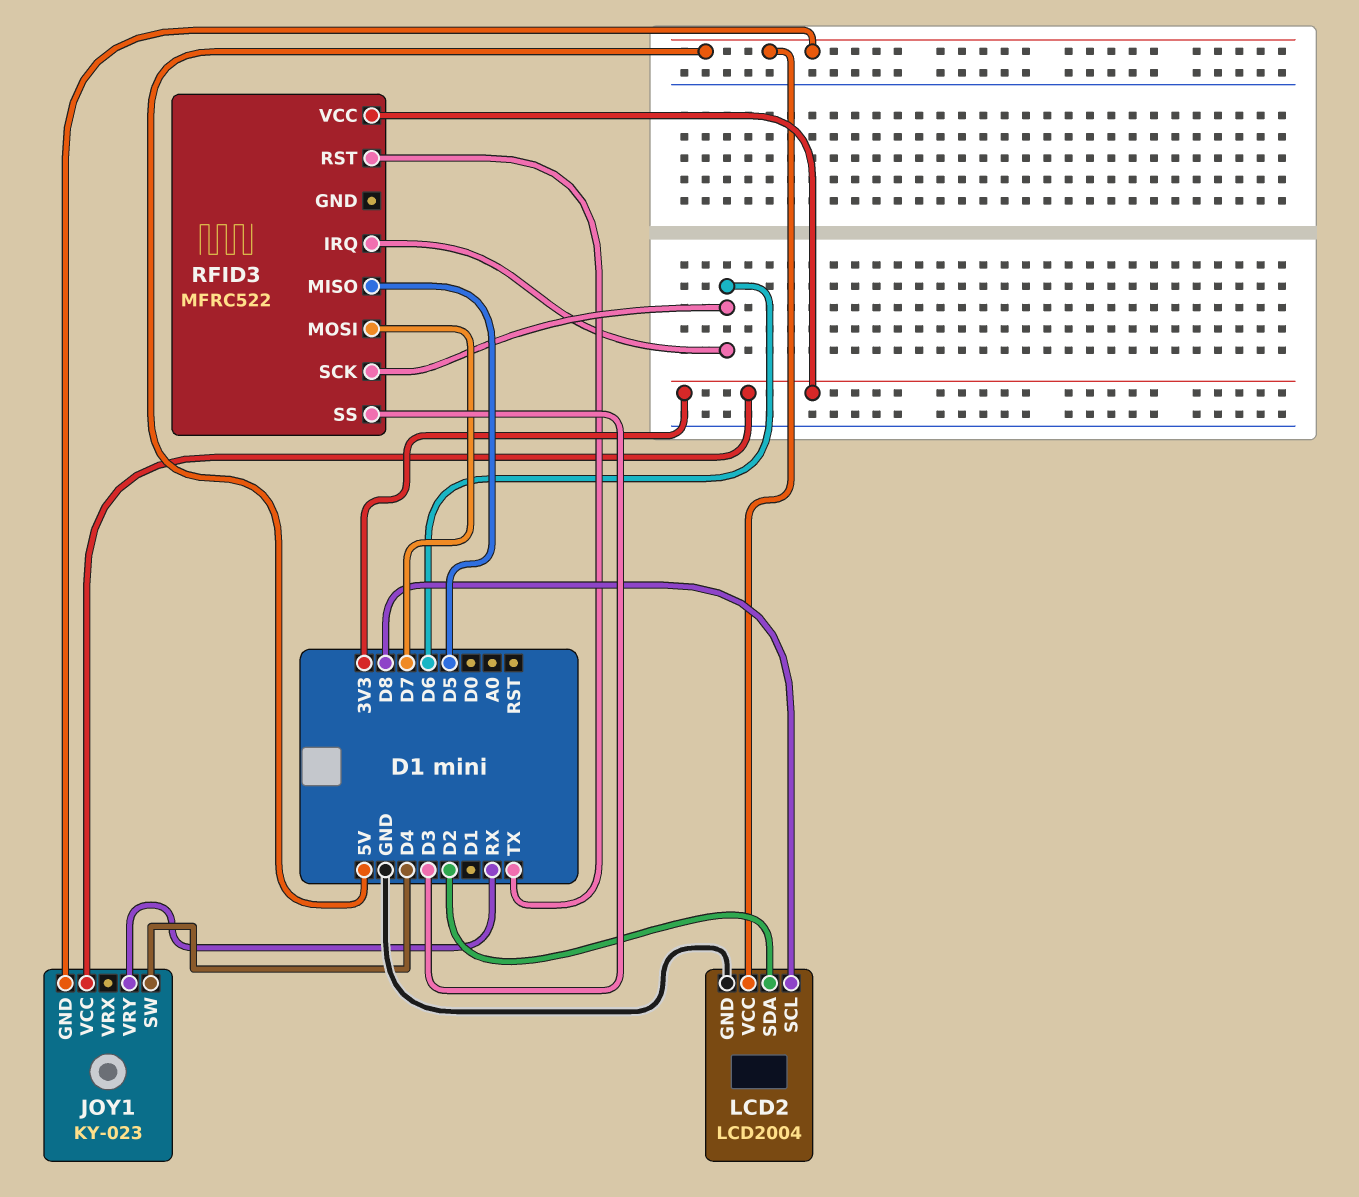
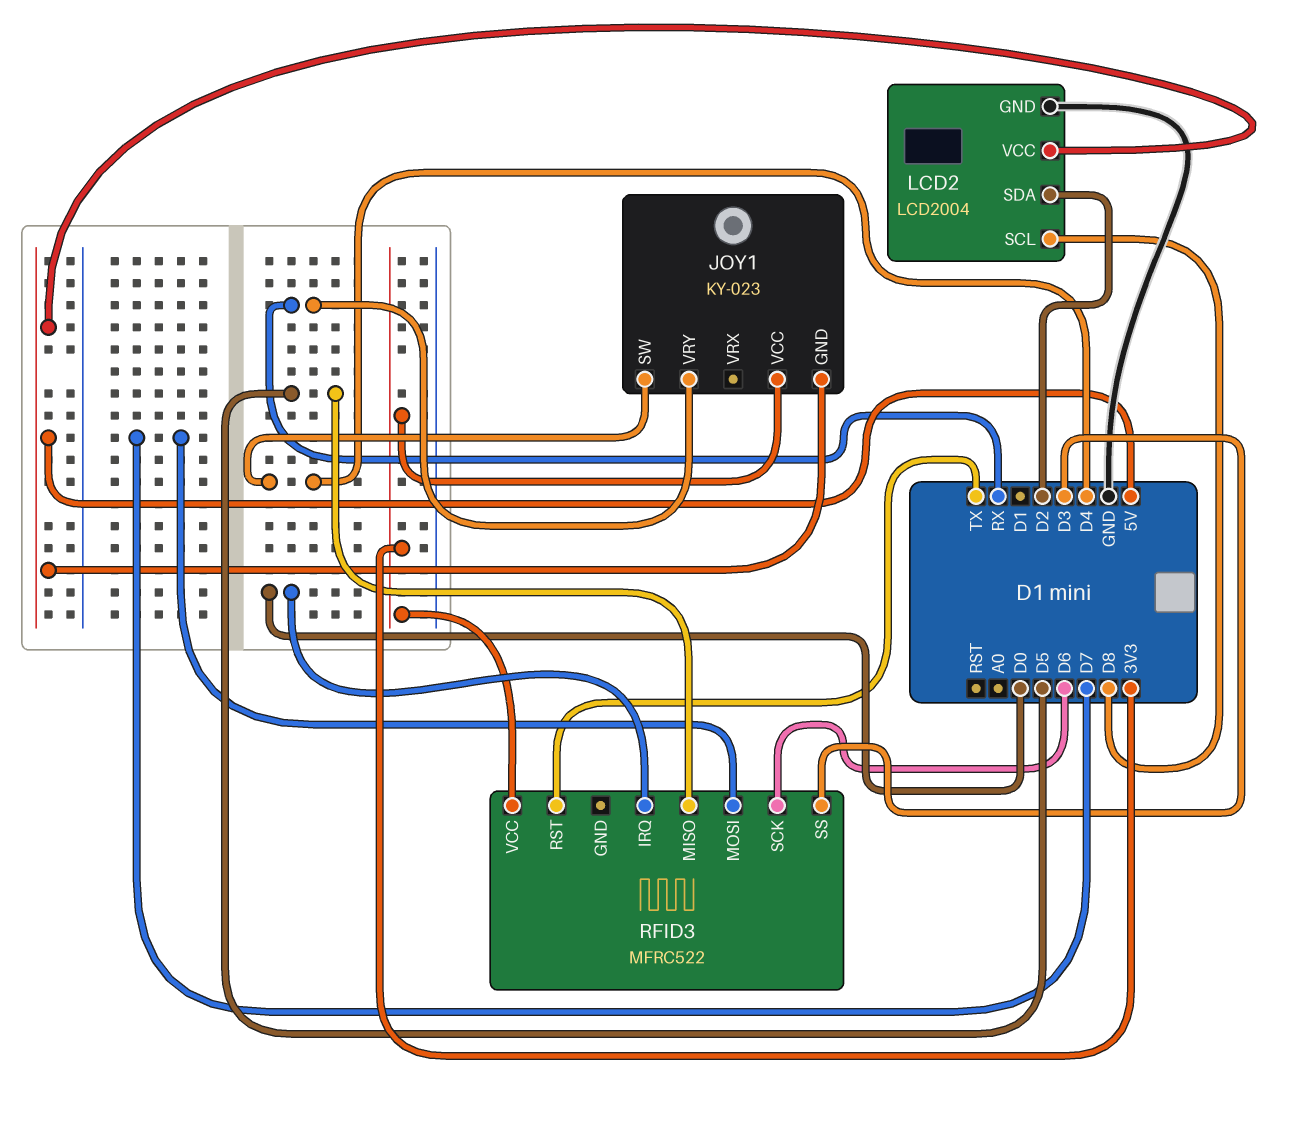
RFID3 pin IRQ: D6 -> D0

